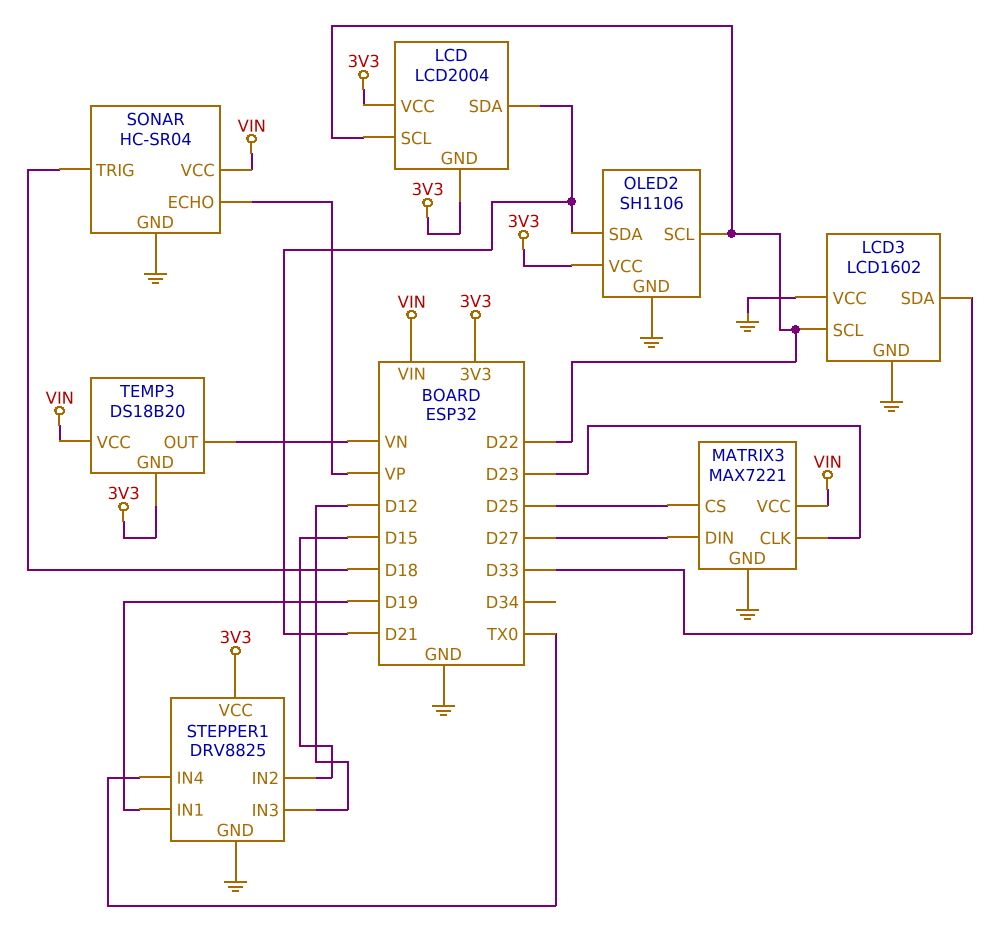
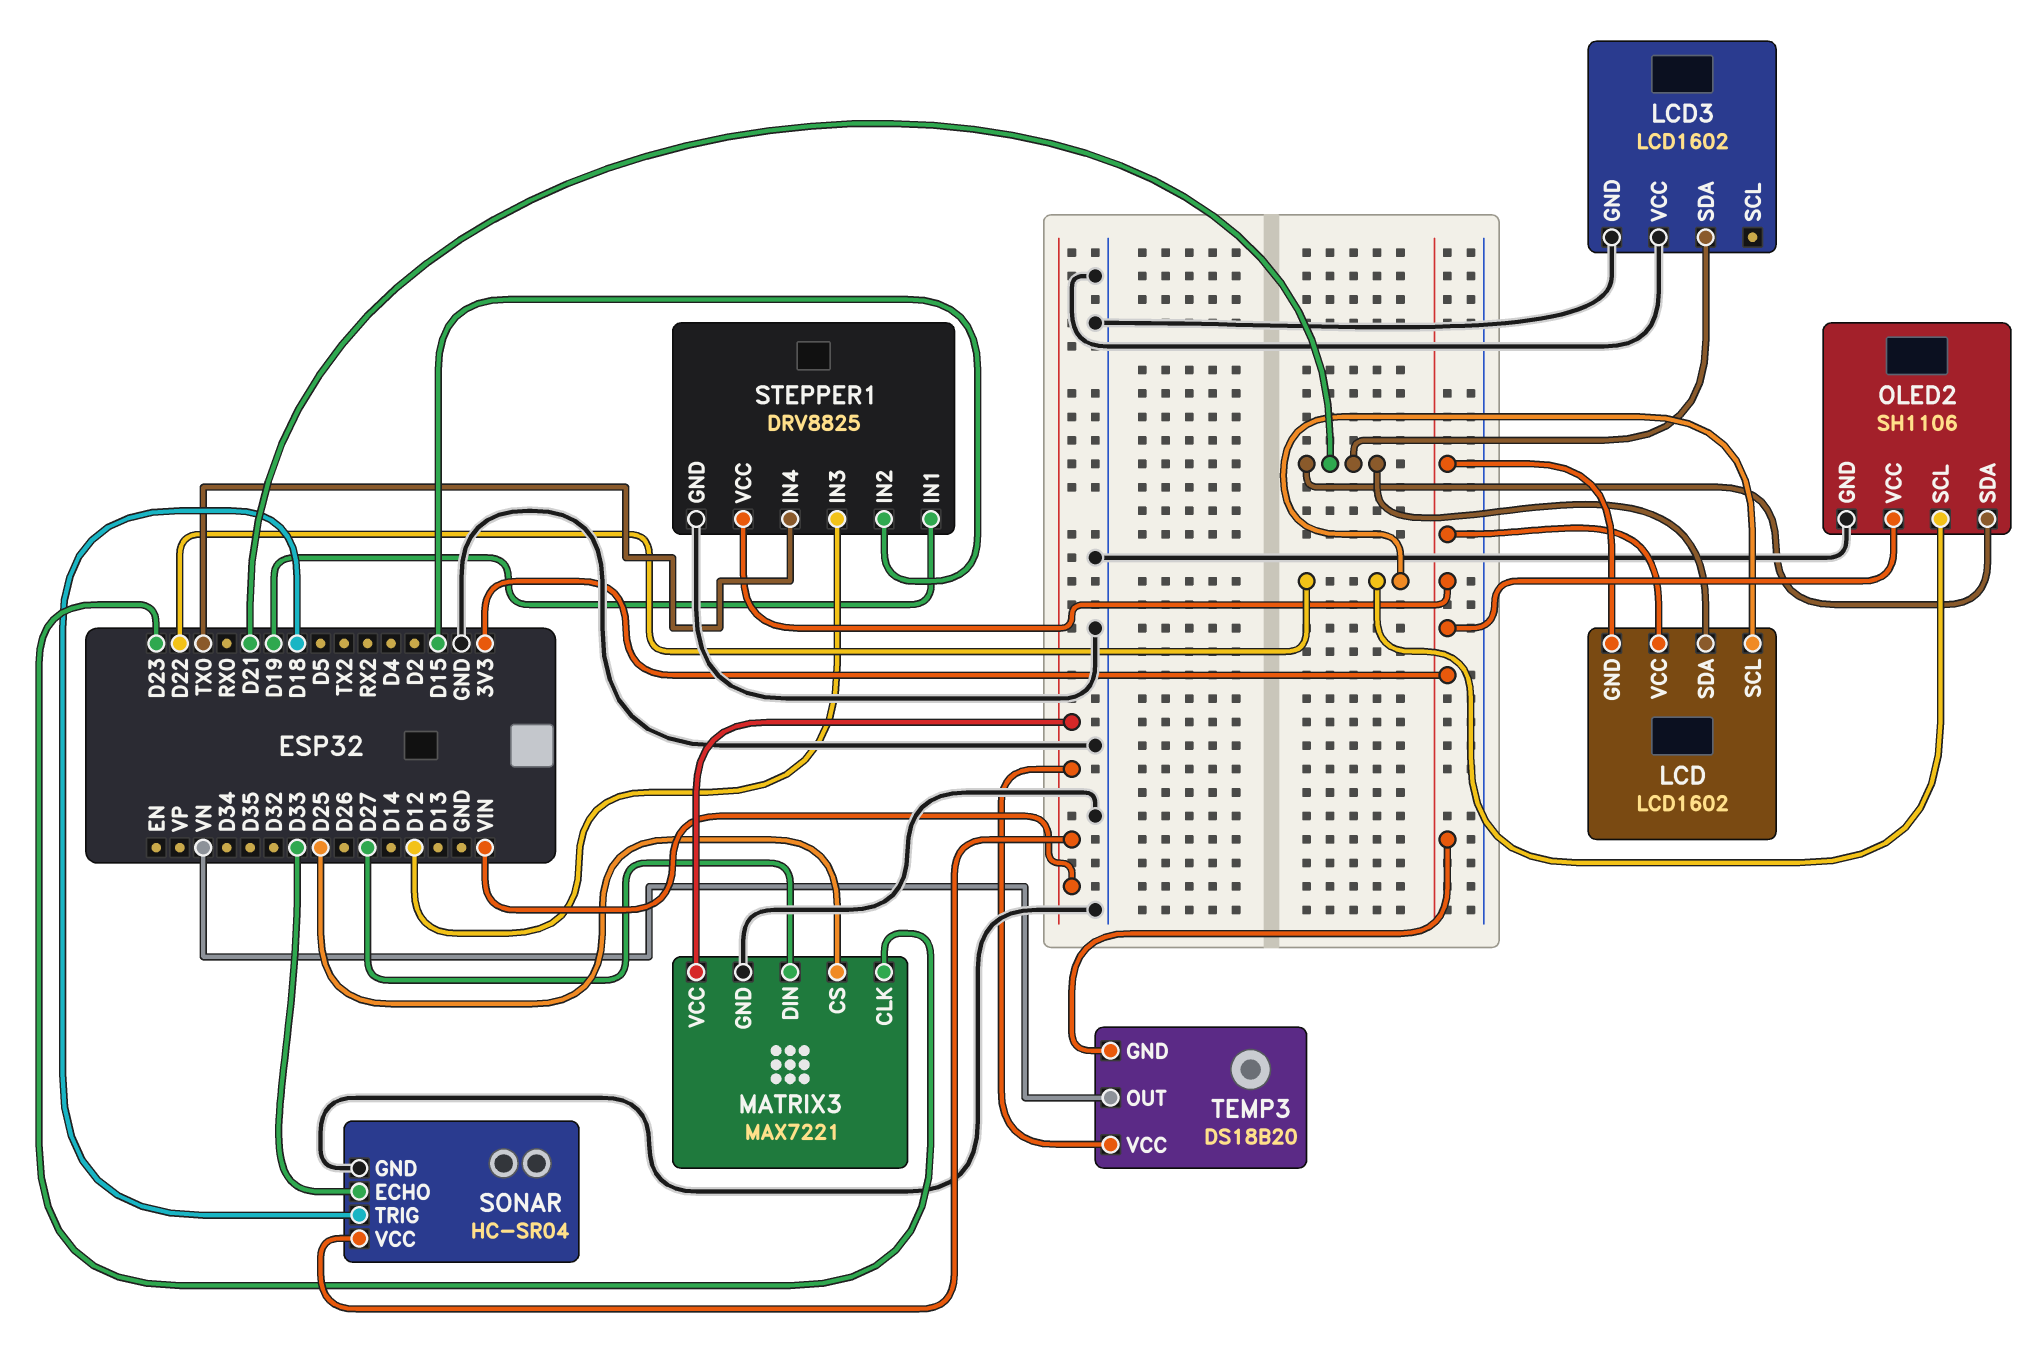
LCD: LCD2004 -> LCD1602
LCD3 pin SCL: D22 -> none
LCD3 pin SDA: D33 -> D21
SONAR pin ECHO: VP -> D33

